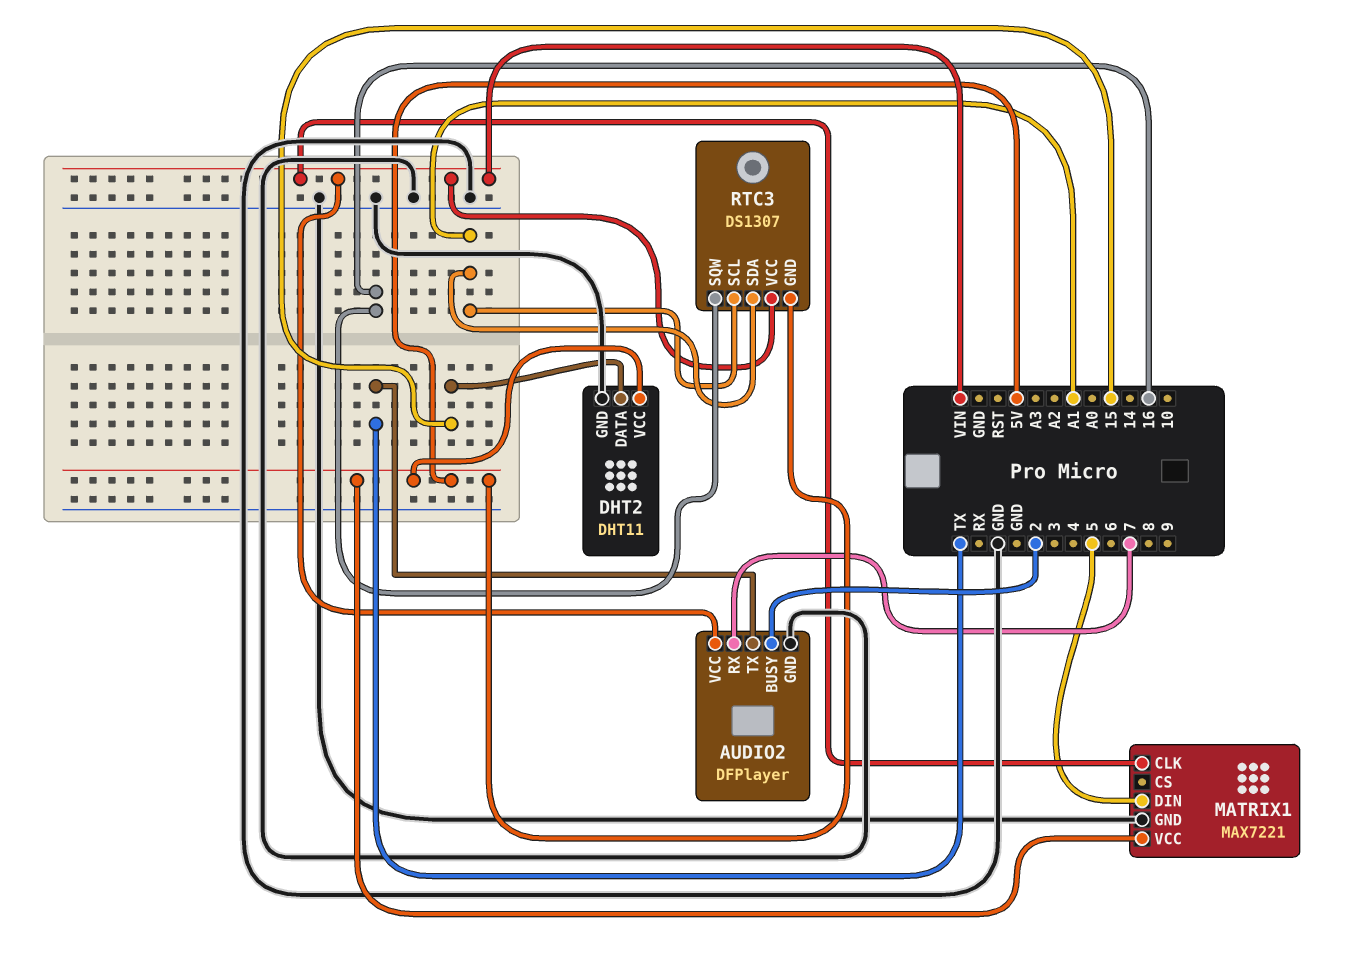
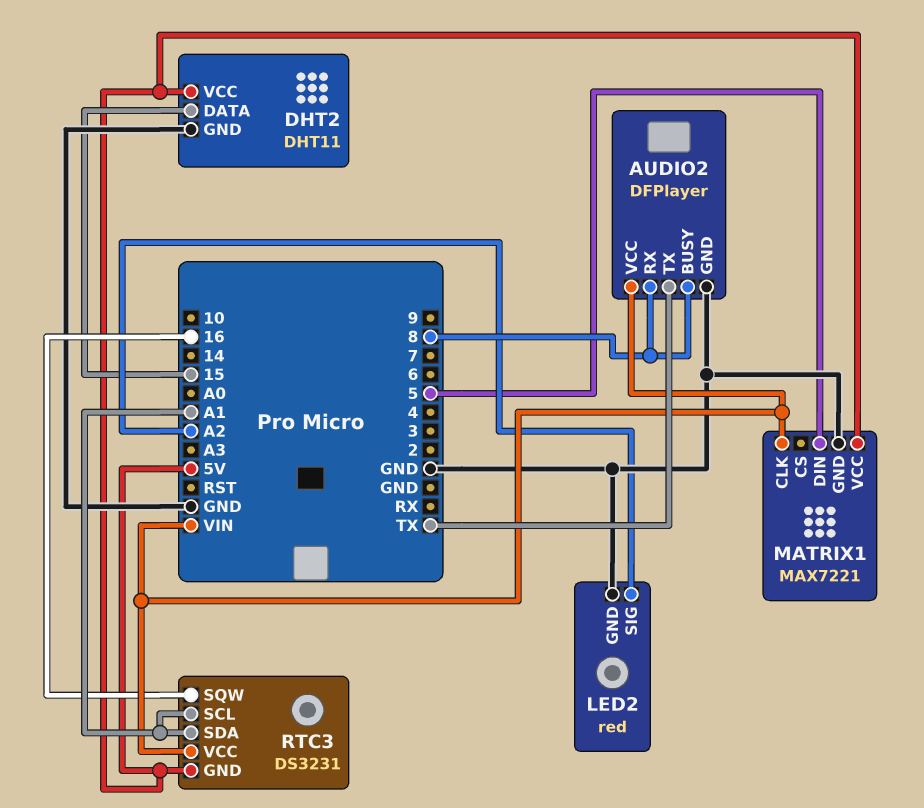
AUDIO2 pin BUSY: 2 -> 8
AUDIO2 pin RX: 7 -> 8
LED2: none -> red
LED2 pin GND: none -> GND
LED2 pin SIG: none -> A2
RTC3: DS1307 -> DS3231

